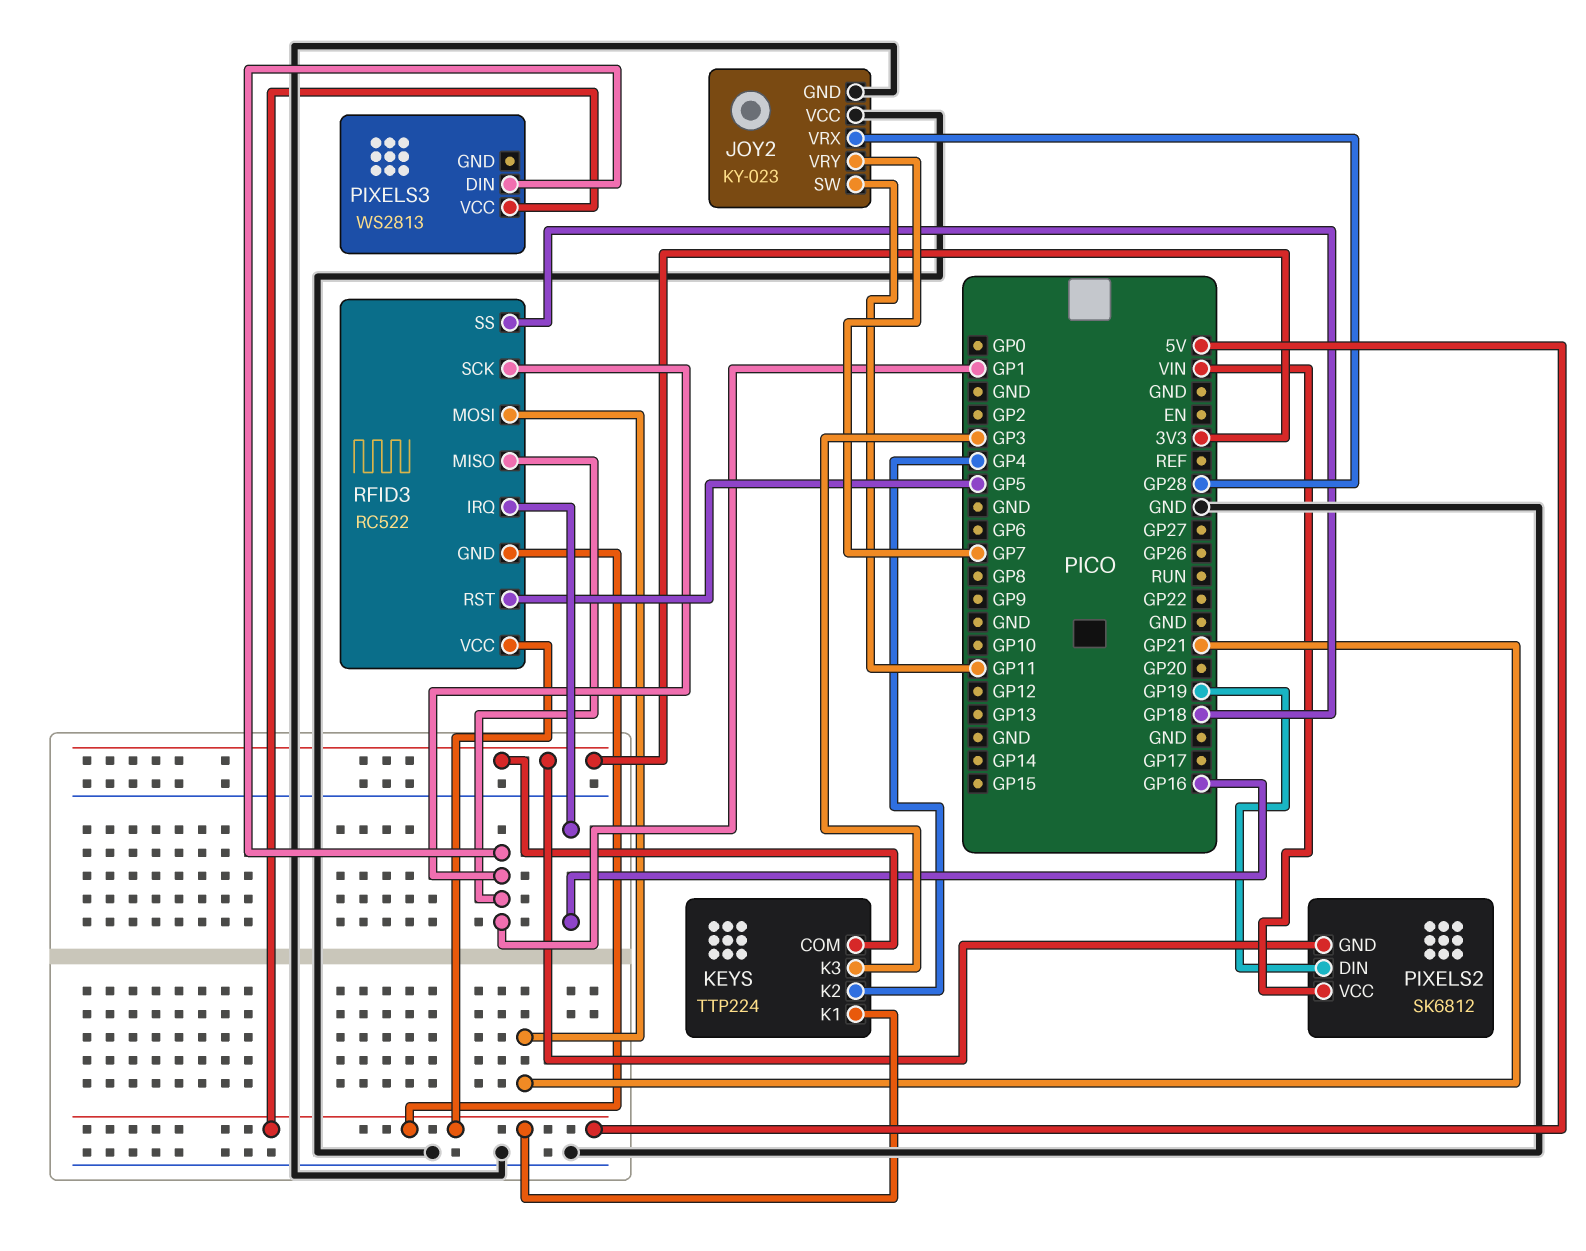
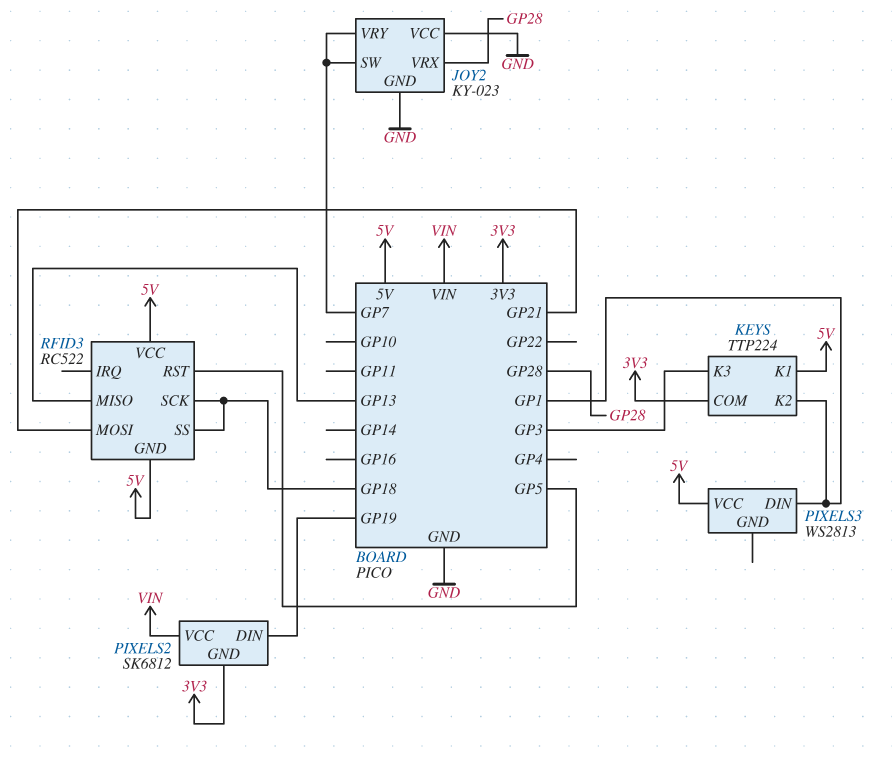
JOY2 pin SW: GP11 -> GP7
KEYS pin K2: GP4 -> GP1
RFID3 pin IRQ: GP16 -> none
RFID3 pin MISO: GP1 -> GP13
RFID3 pin SCK: GP1 -> GP18

